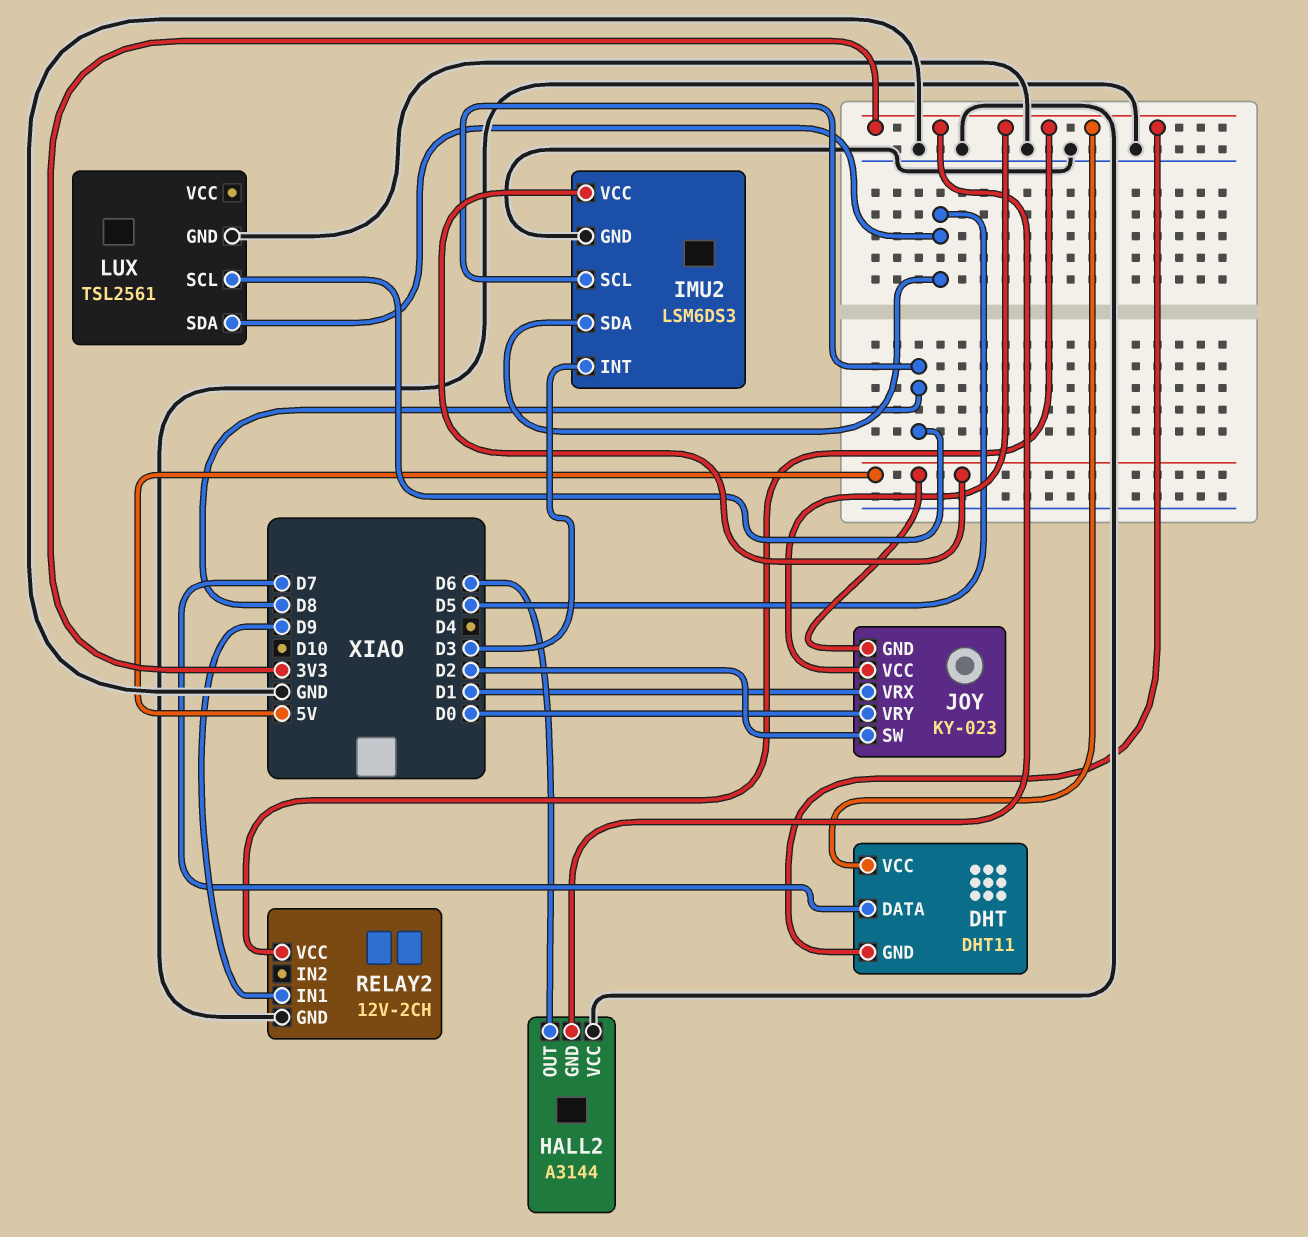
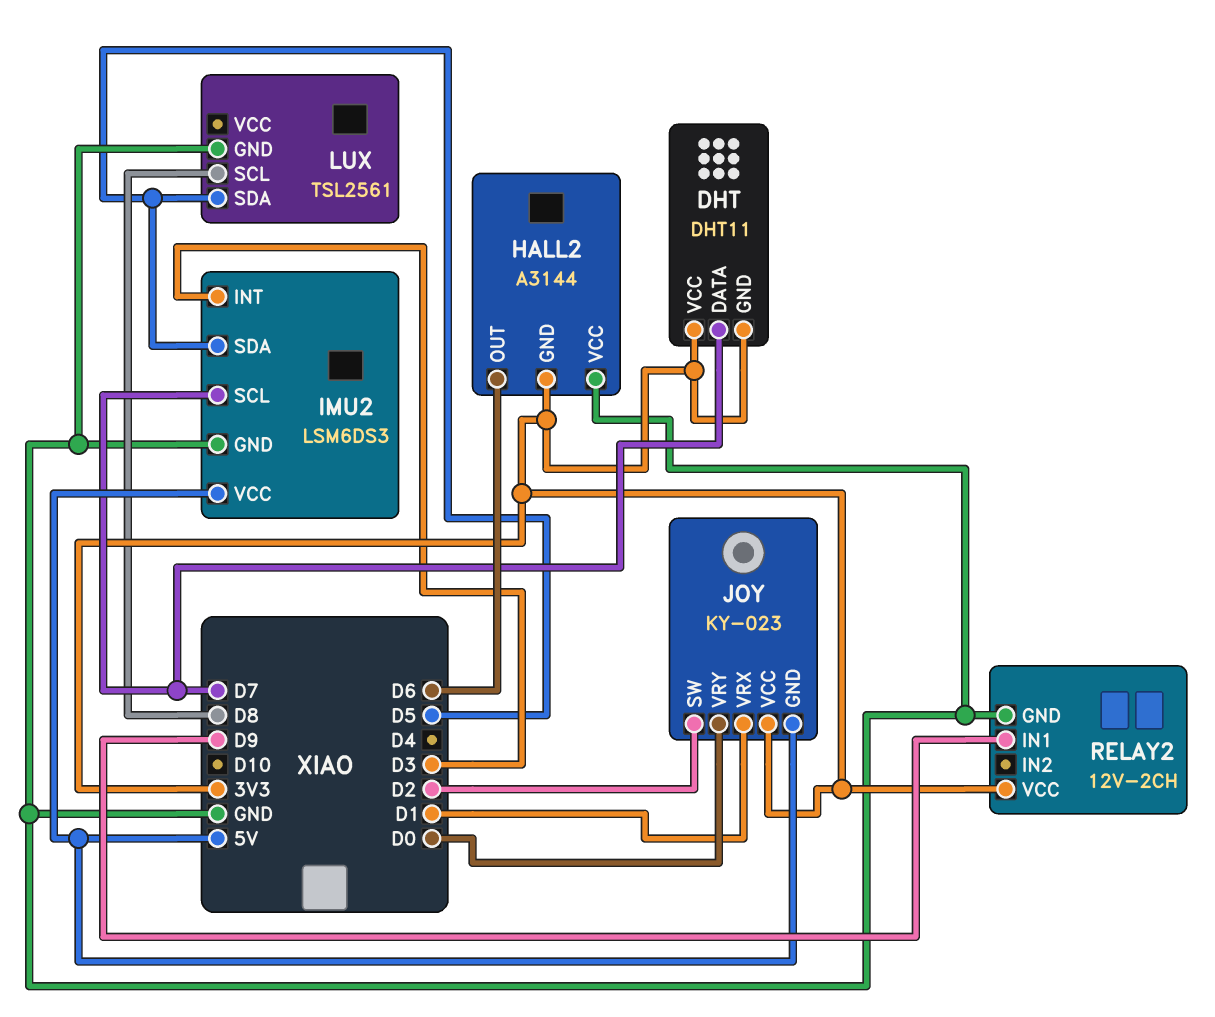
IMU2 pin SCL: D8 -> D7

